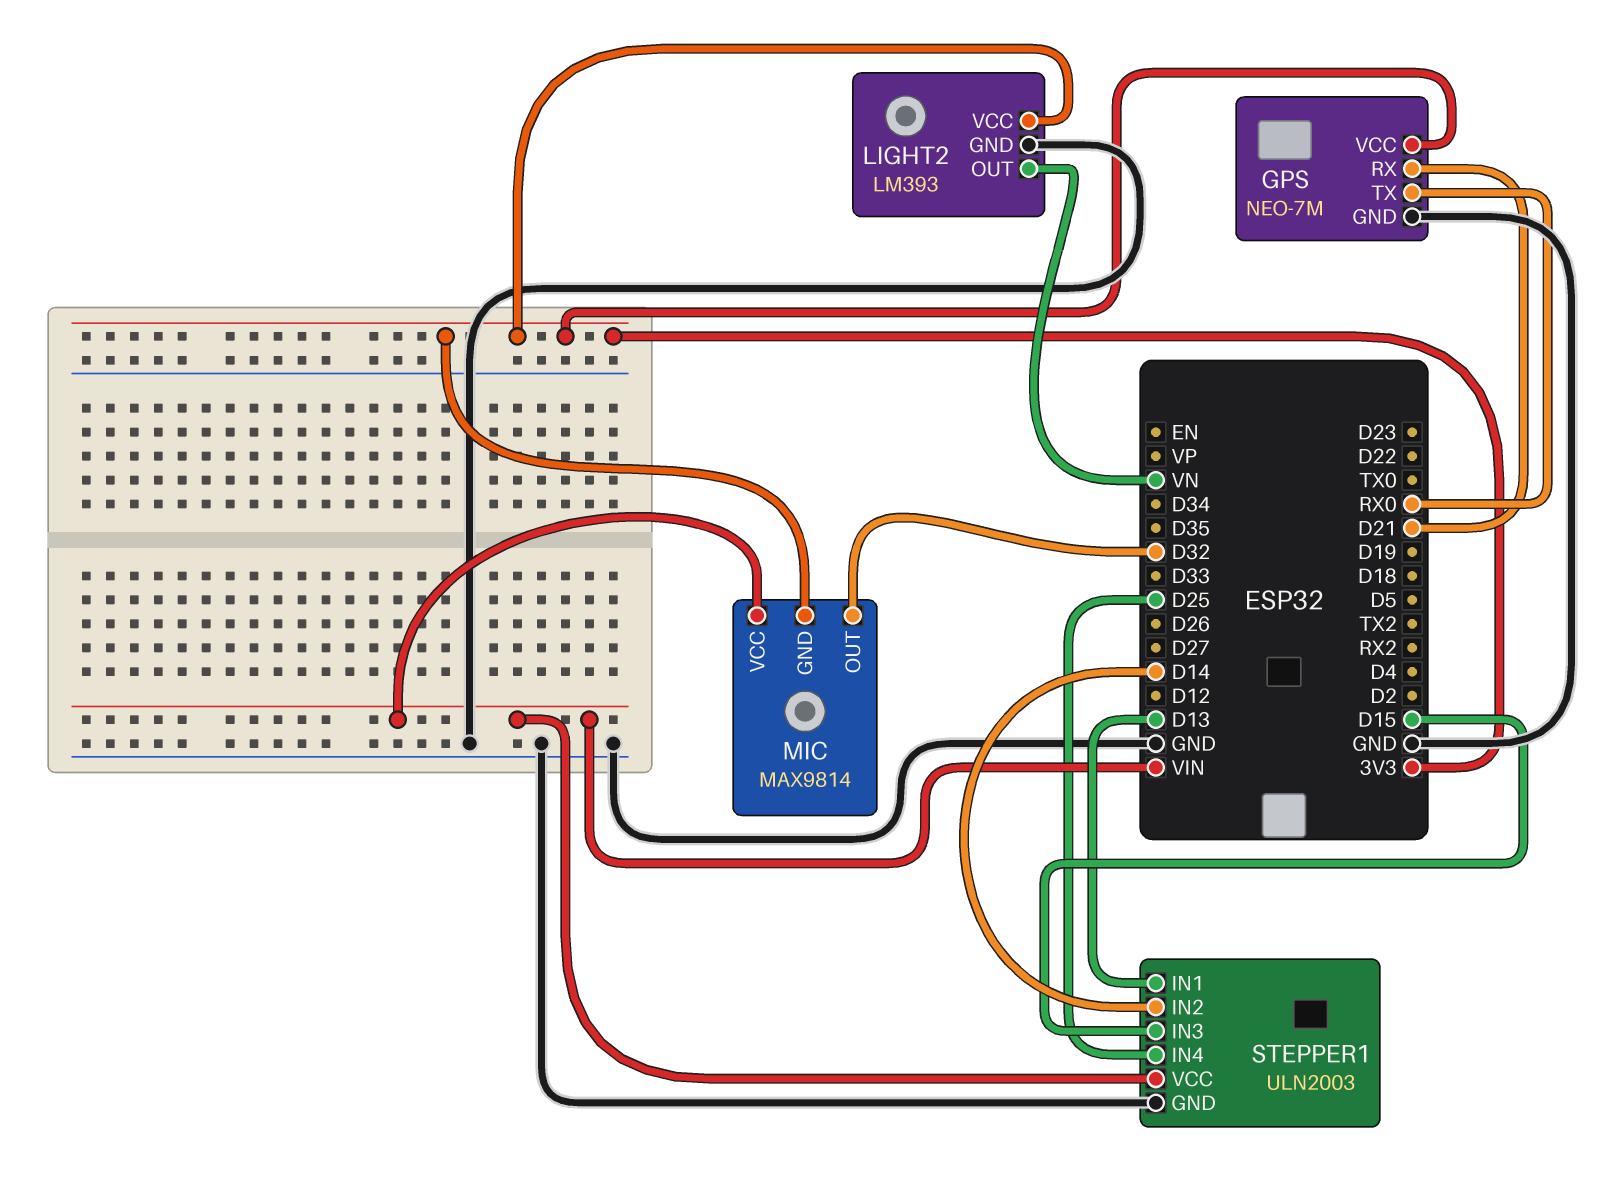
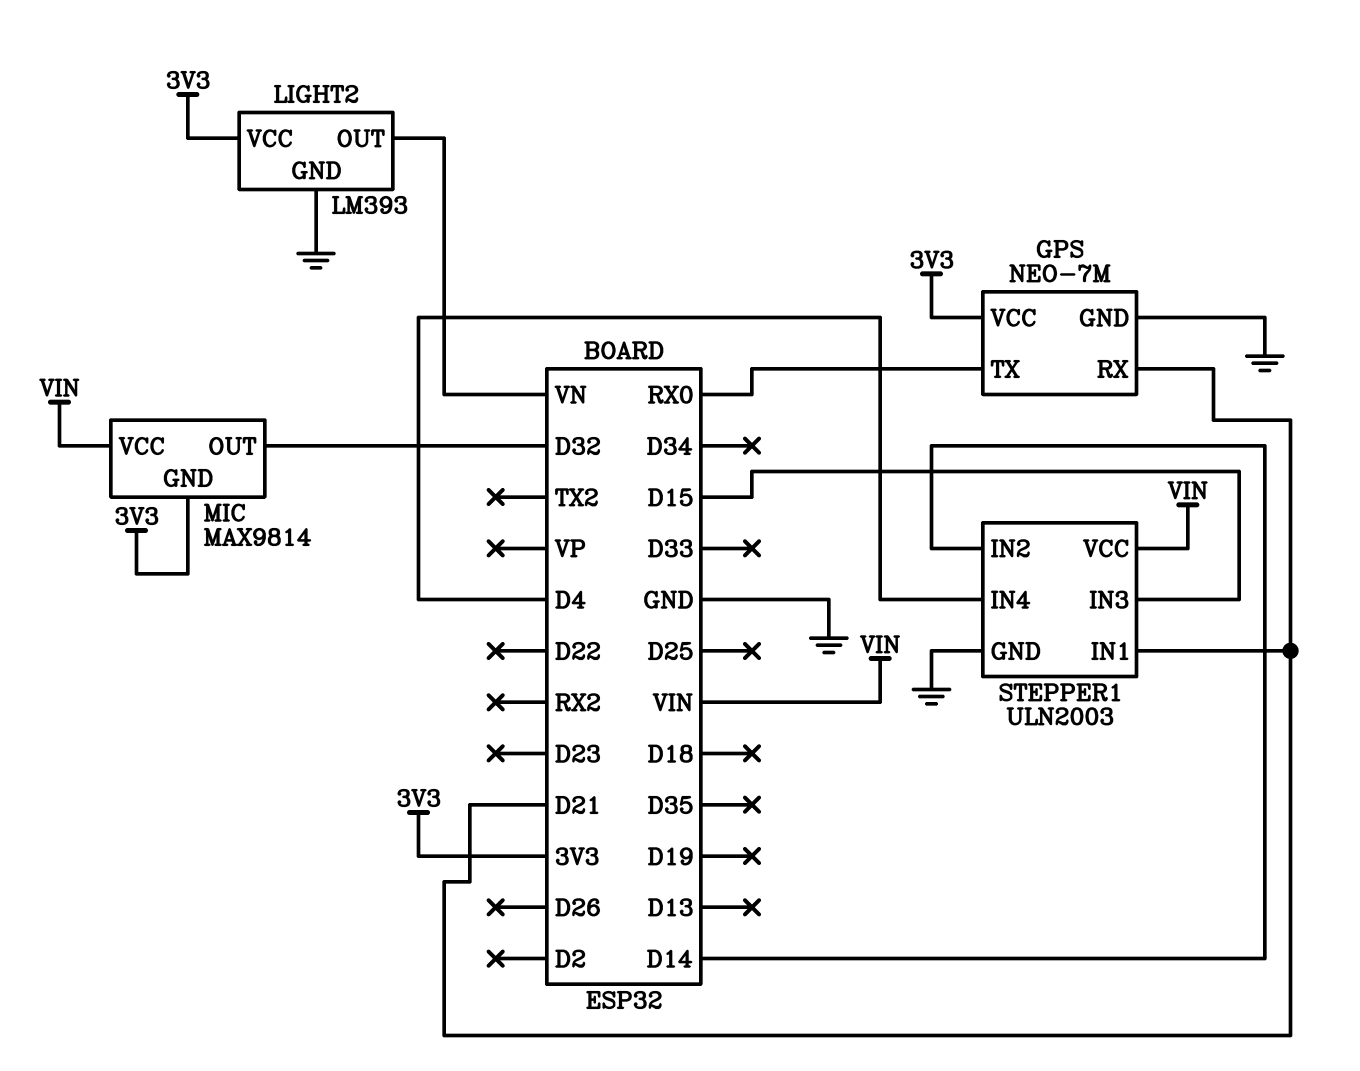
STEPPER1 pin IN1: D13 -> D21
STEPPER1 pin IN4: D25 -> D4

